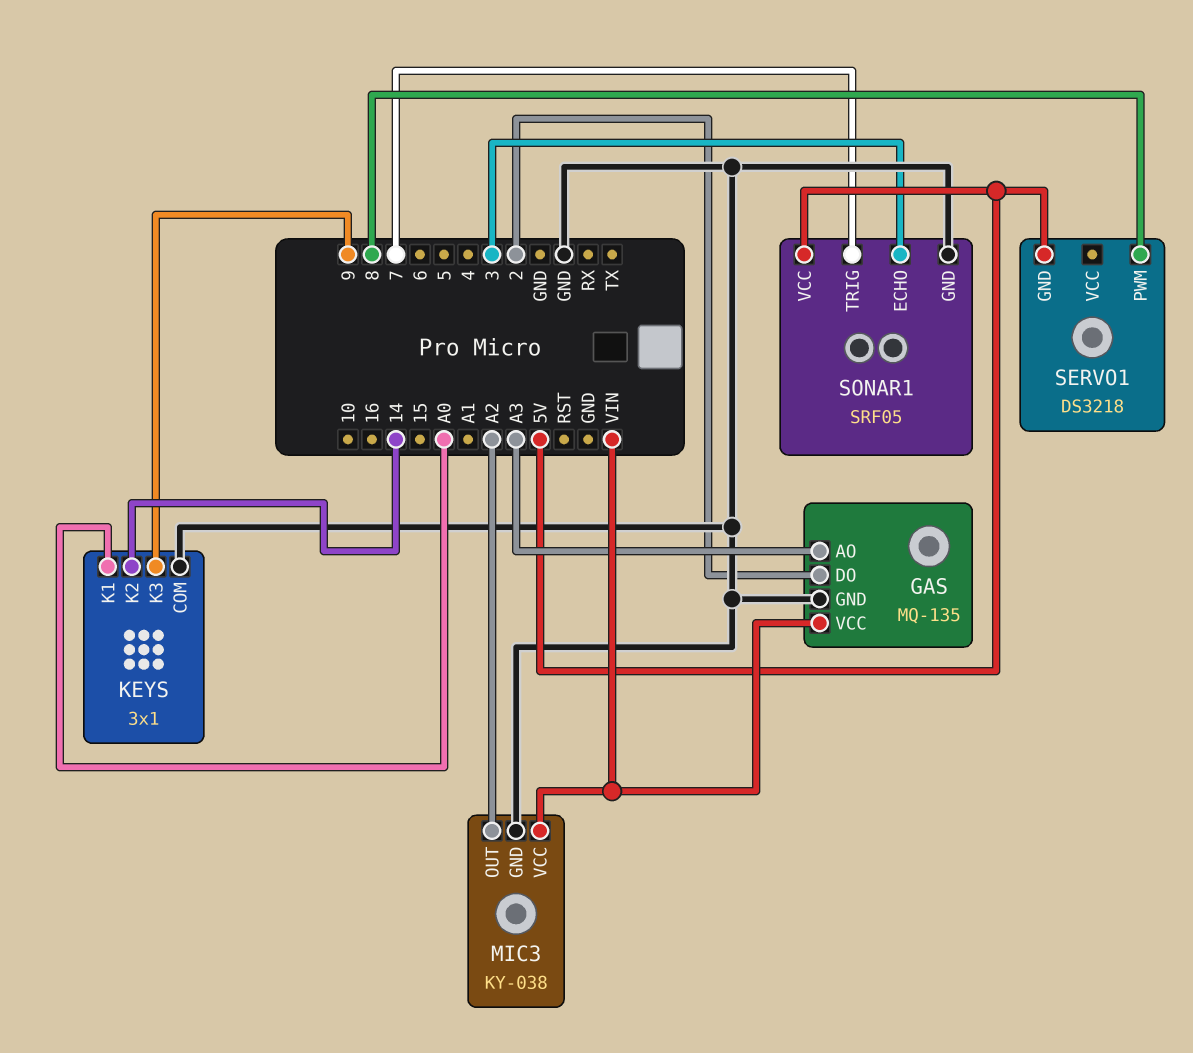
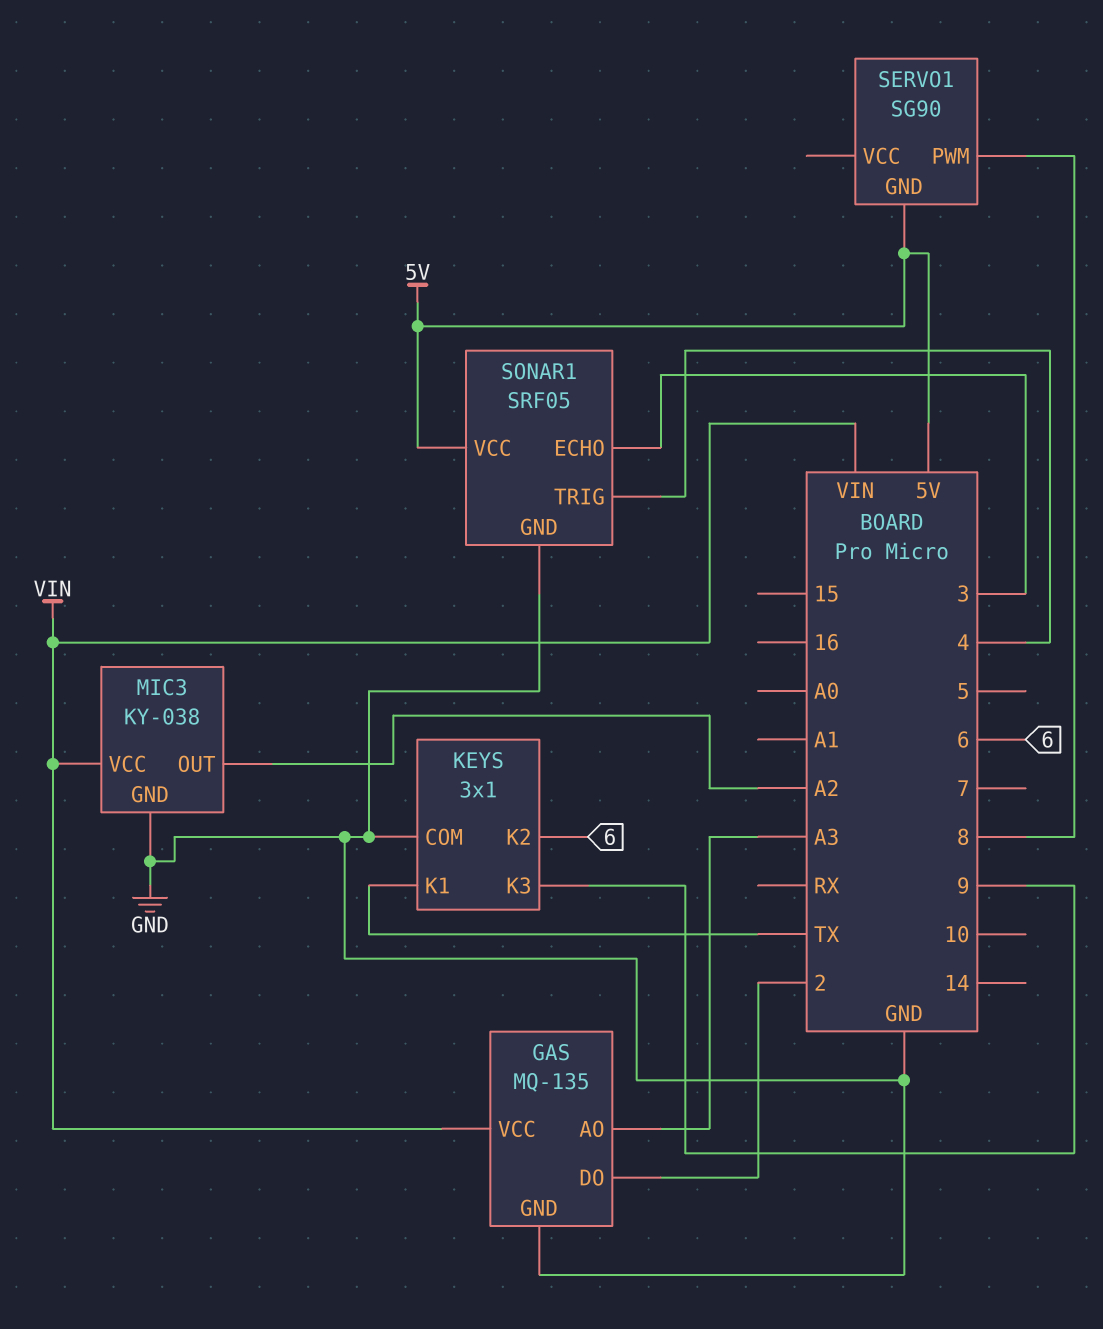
KEYS pin K1: A0 -> TX
KEYS pin K2: 14 -> 6
SERVO1: DS3218 -> SG90
SONAR1 pin TRIG: 7 -> 4

